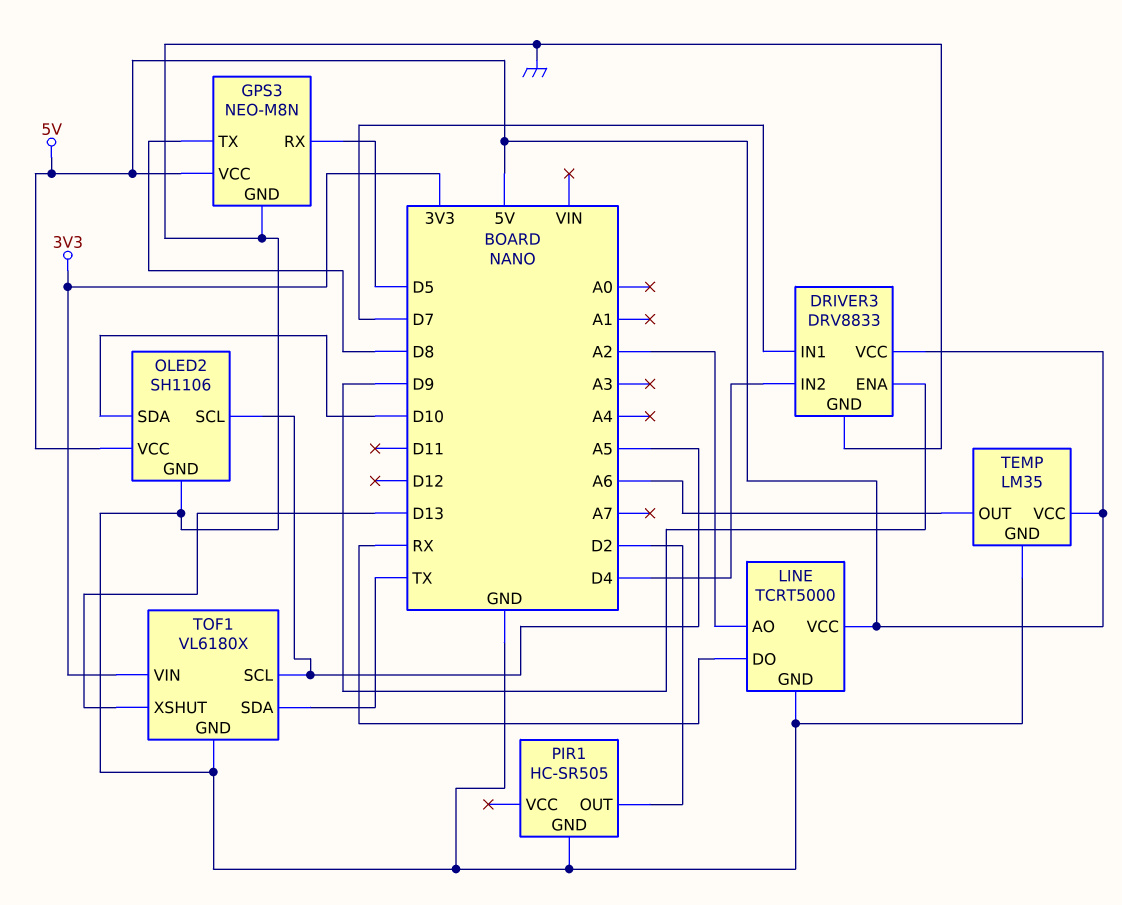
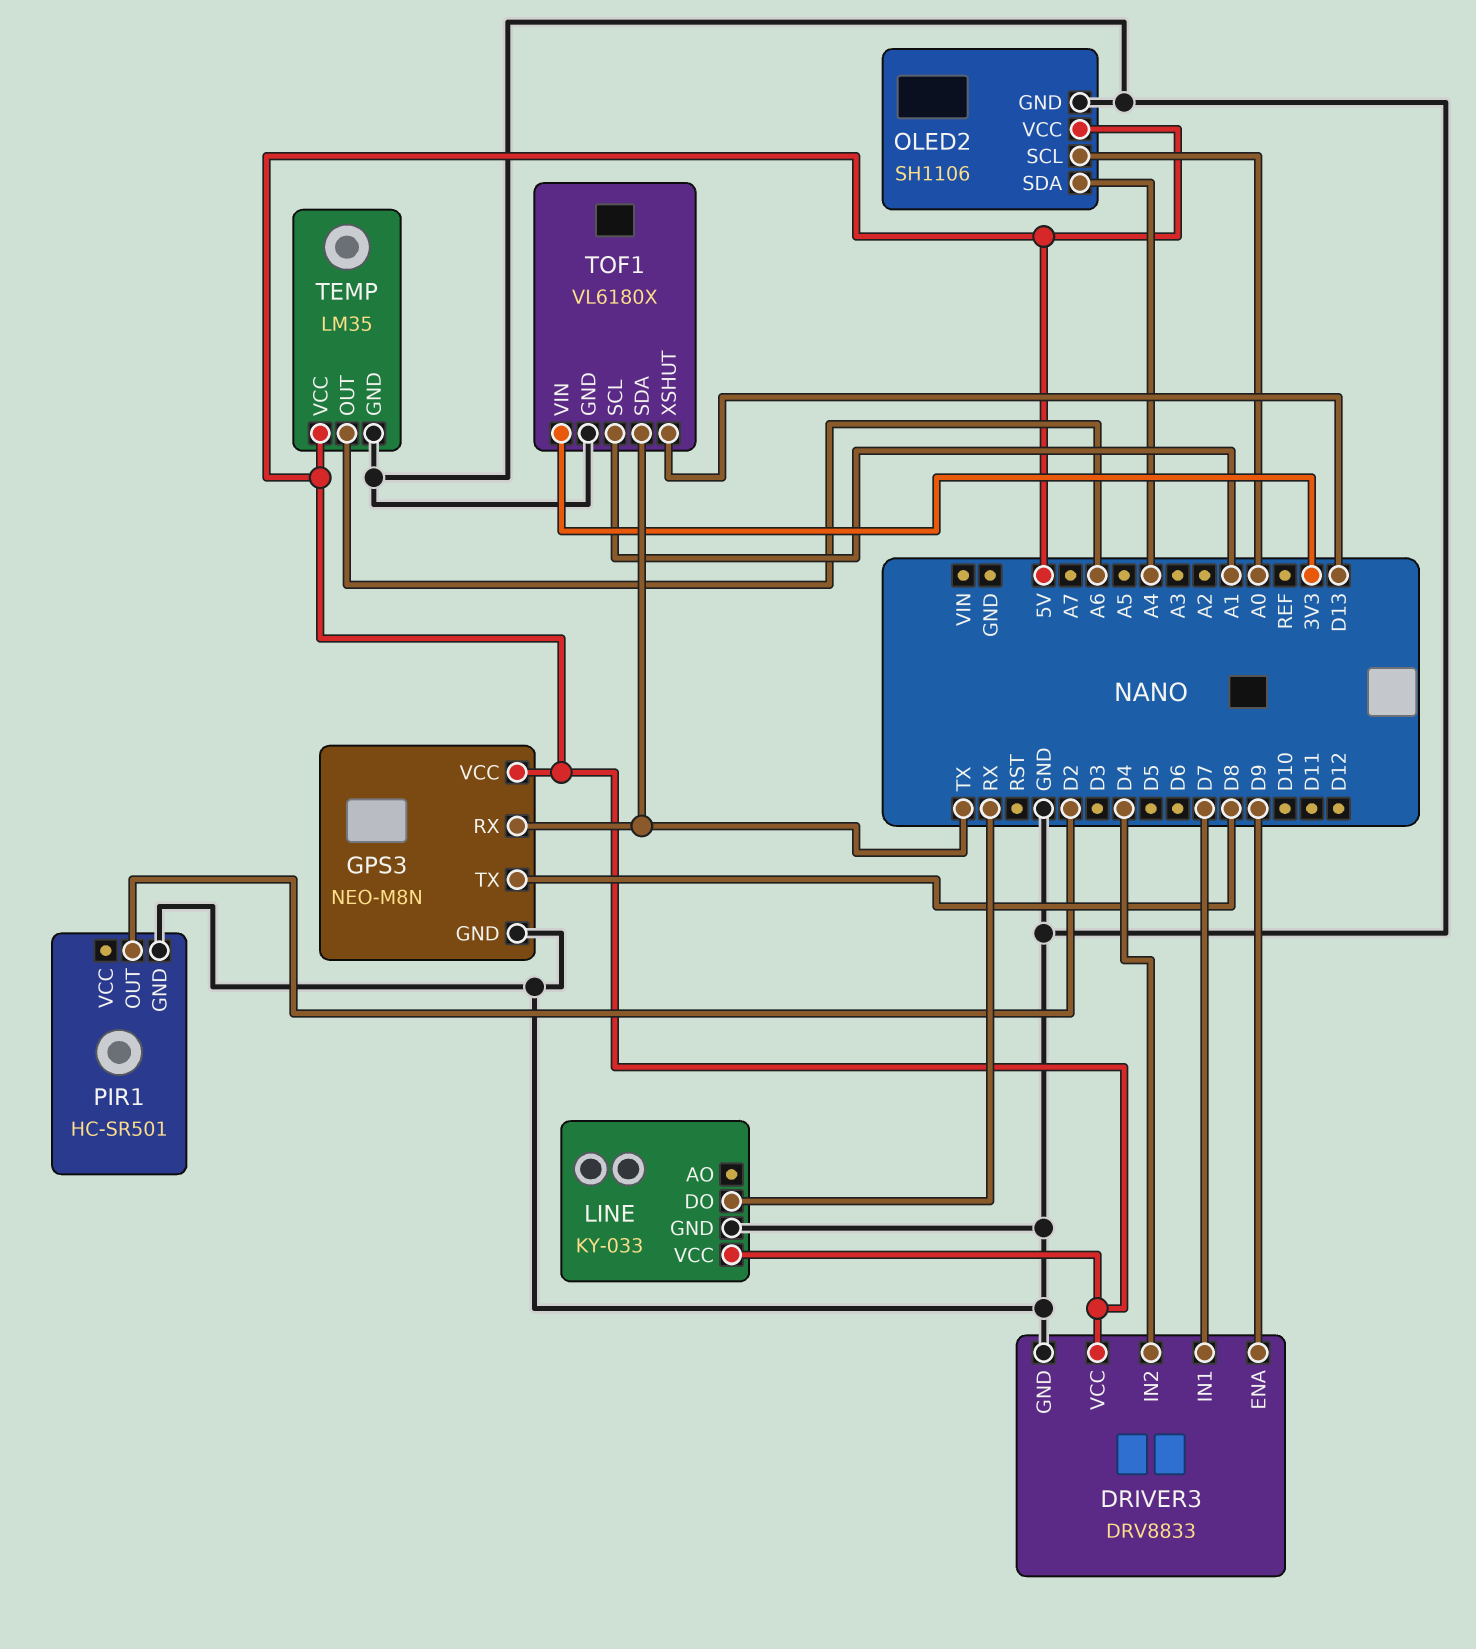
GPS3 pin RX: D5 -> TX
LINE: TCRT5000 -> KY-033
LINE pin AO: A2 -> none
OLED2 pin SCL: A5 -> A0
OLED2 pin SDA: D10 -> A4
PIR1: HC-SR505 -> HC-SR501
TOF1 pin SCL: A5 -> A1

